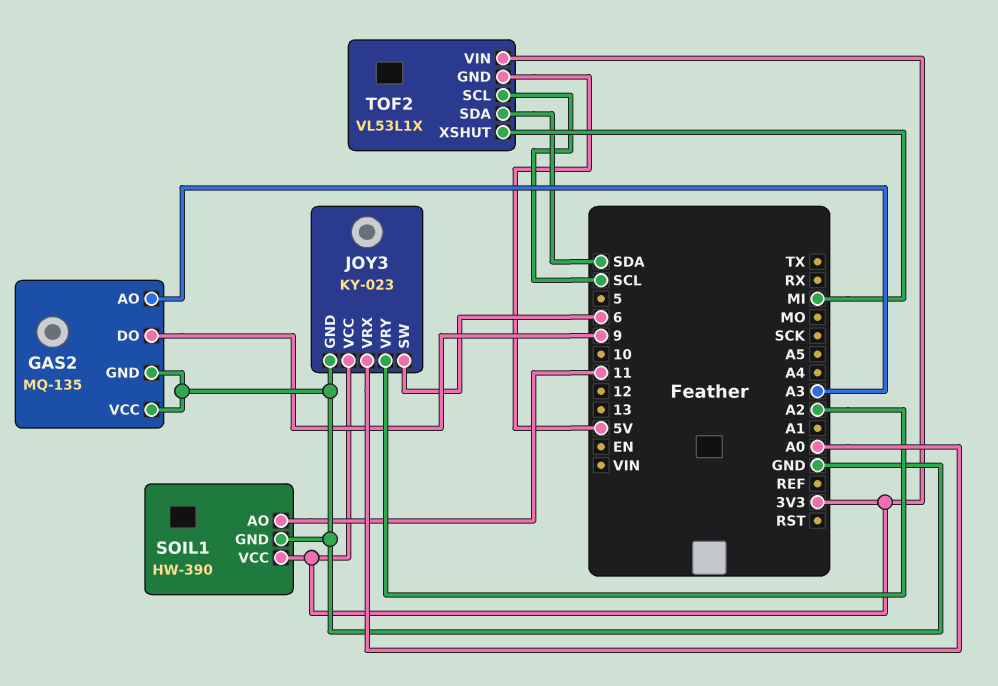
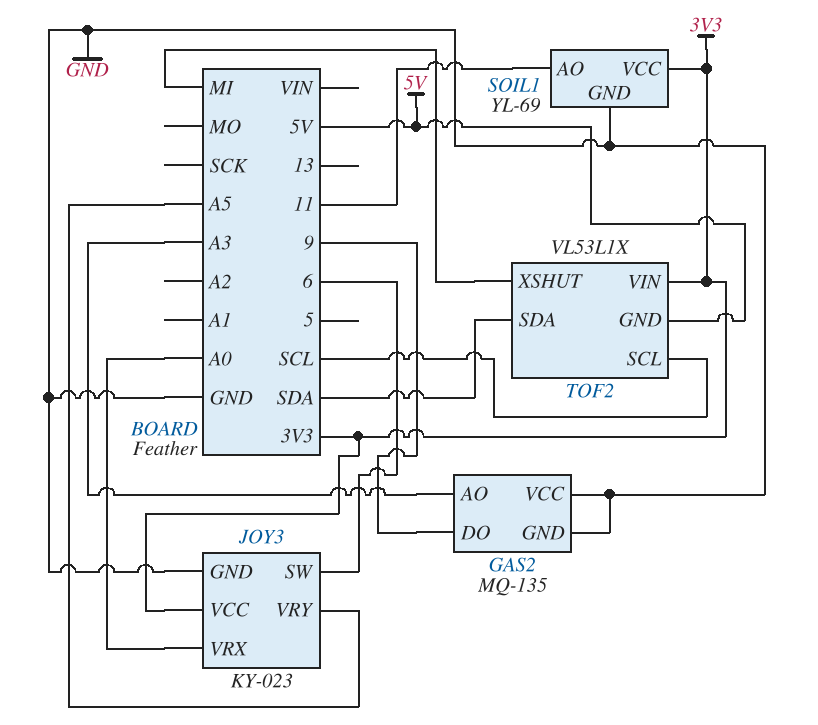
JOY3 pin VRY: A2 -> A5
SOIL1: HW-390 -> YL-69

